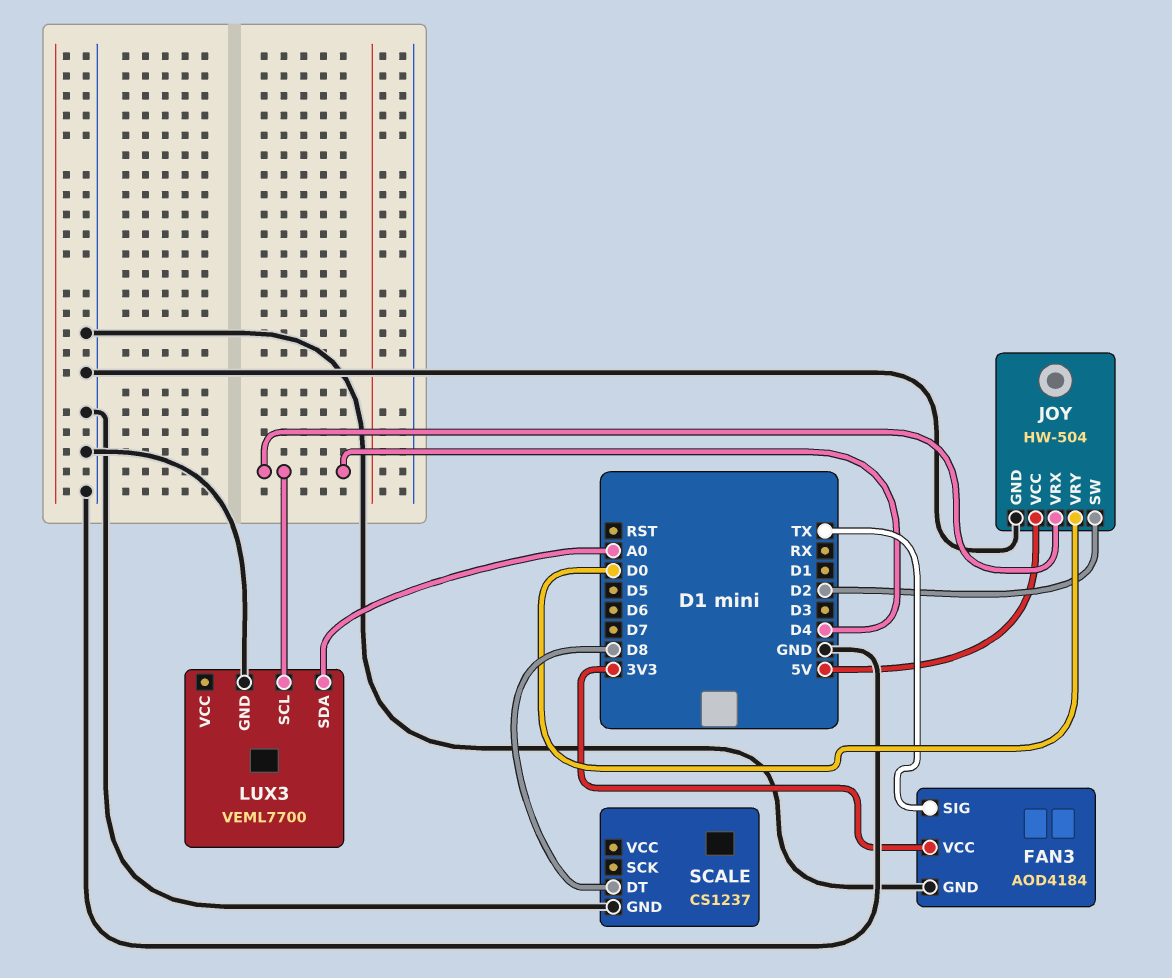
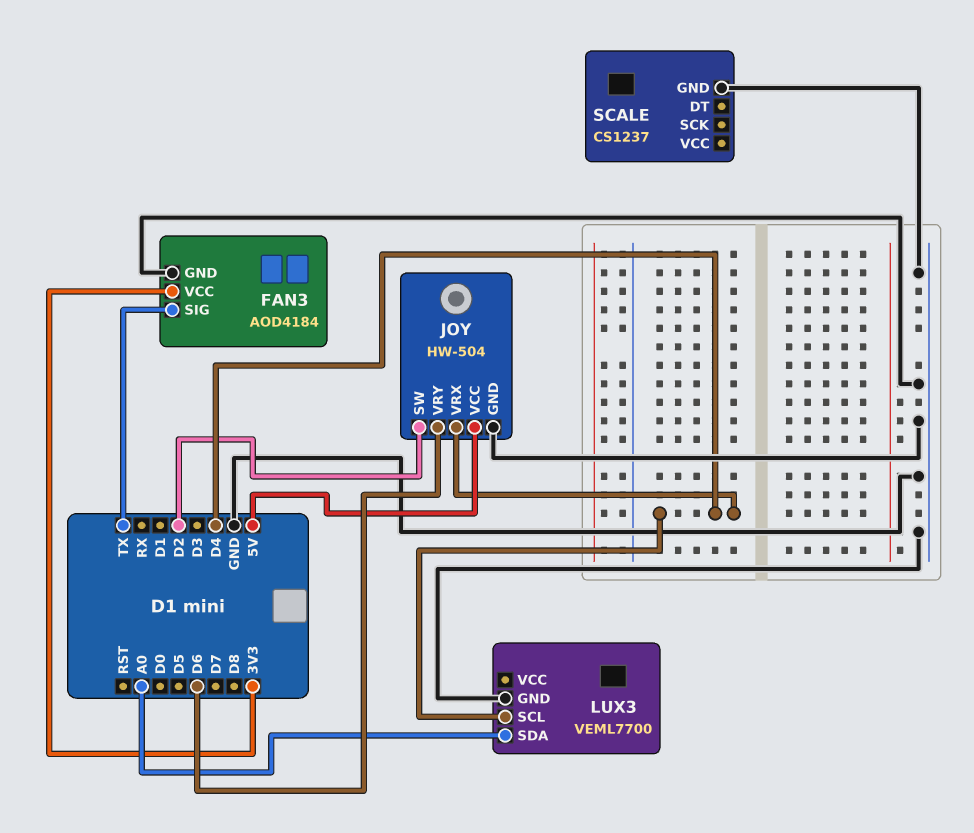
JOY pin VRY: D0 -> D6
SCALE pin DT: D8 -> none

